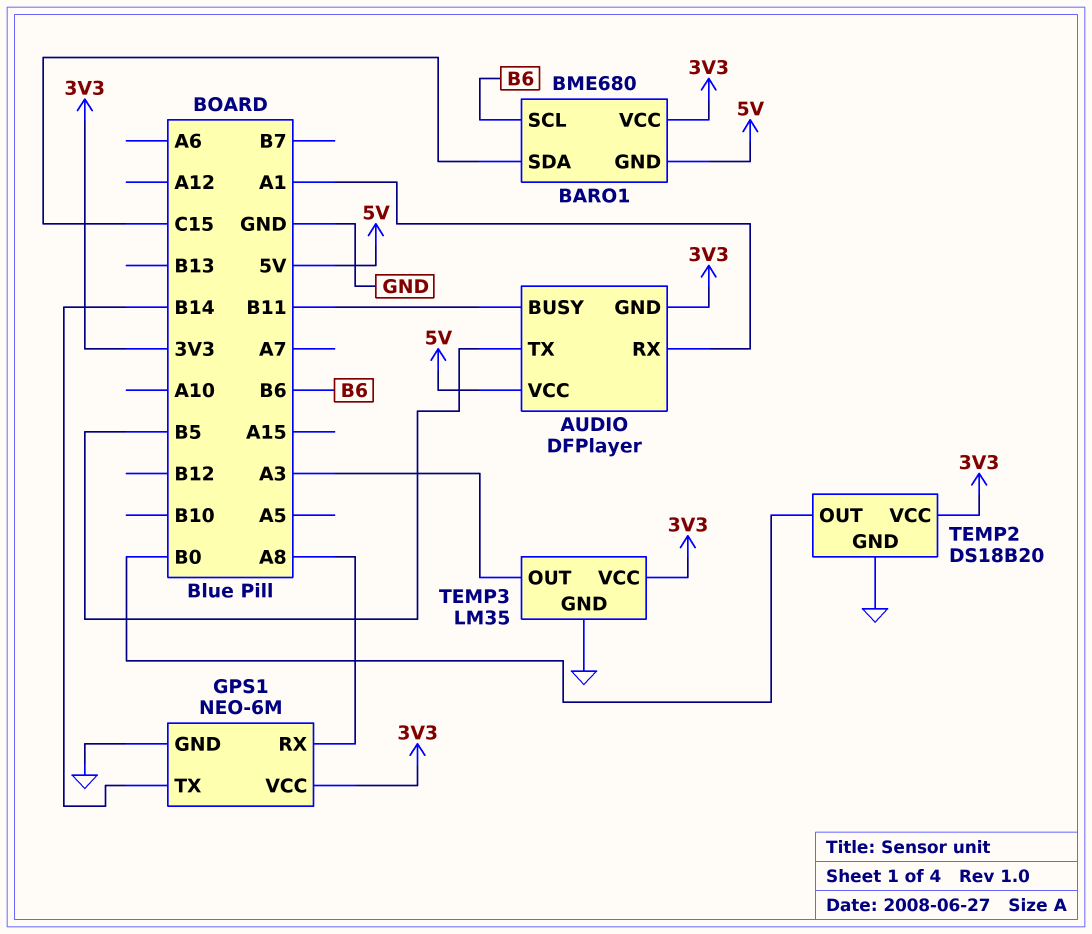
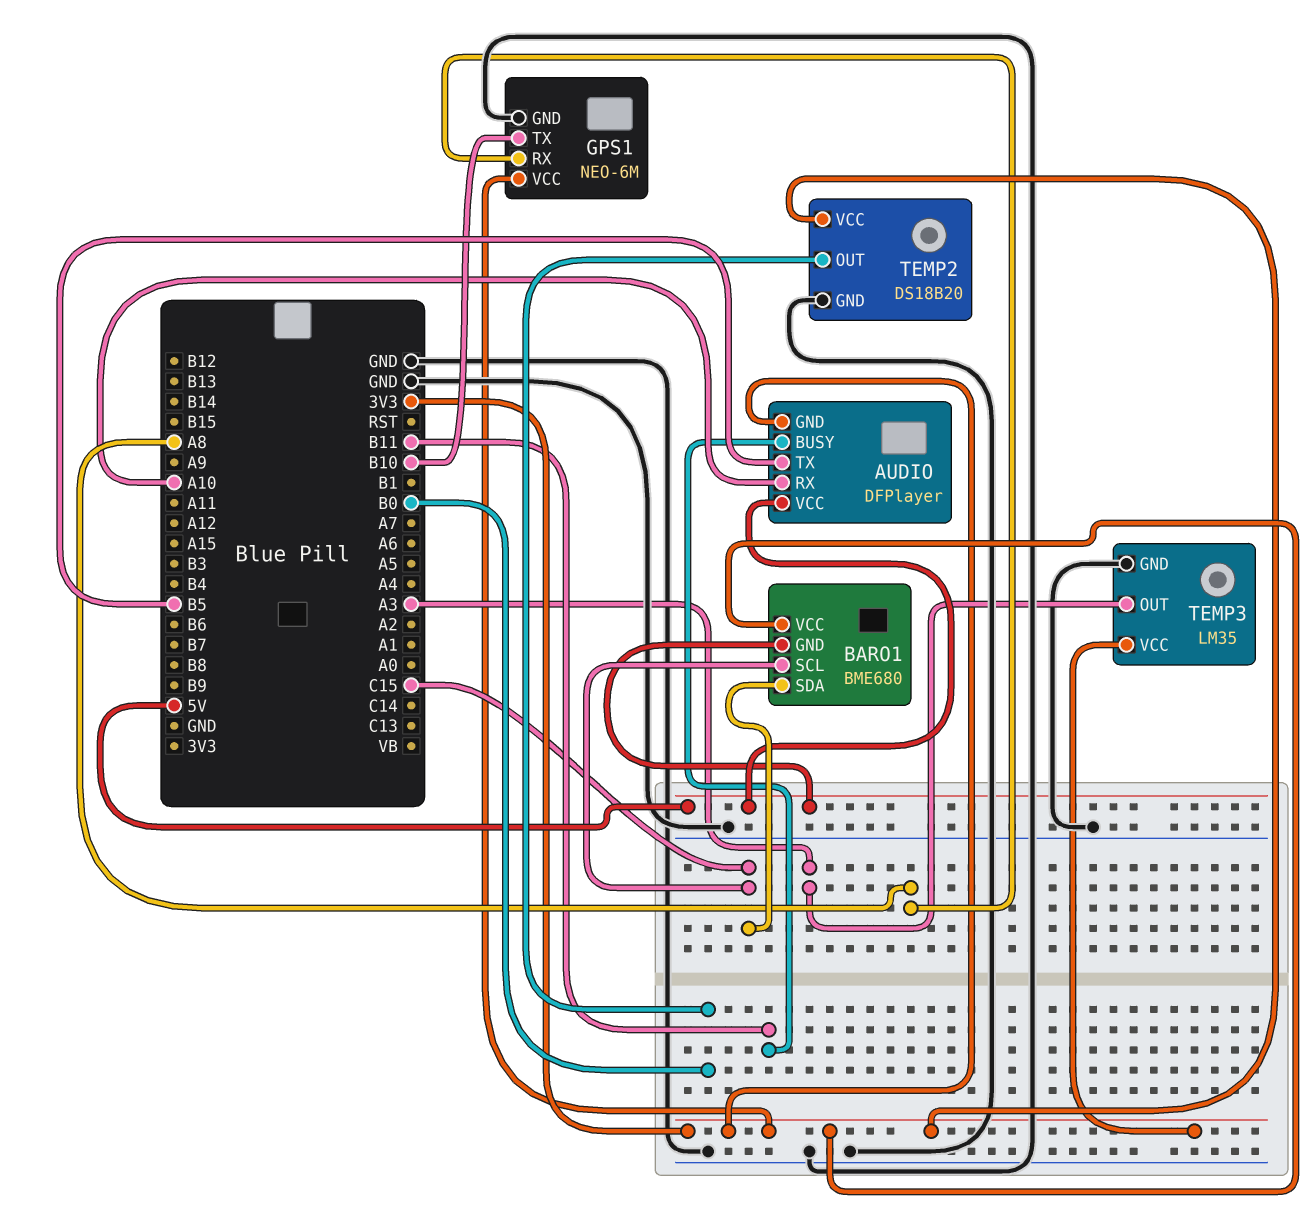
AUDIO pin RX: A1 -> A10
BARO1 pin SCL: B6 -> C15
GPS1 pin TX: B14 -> B10

